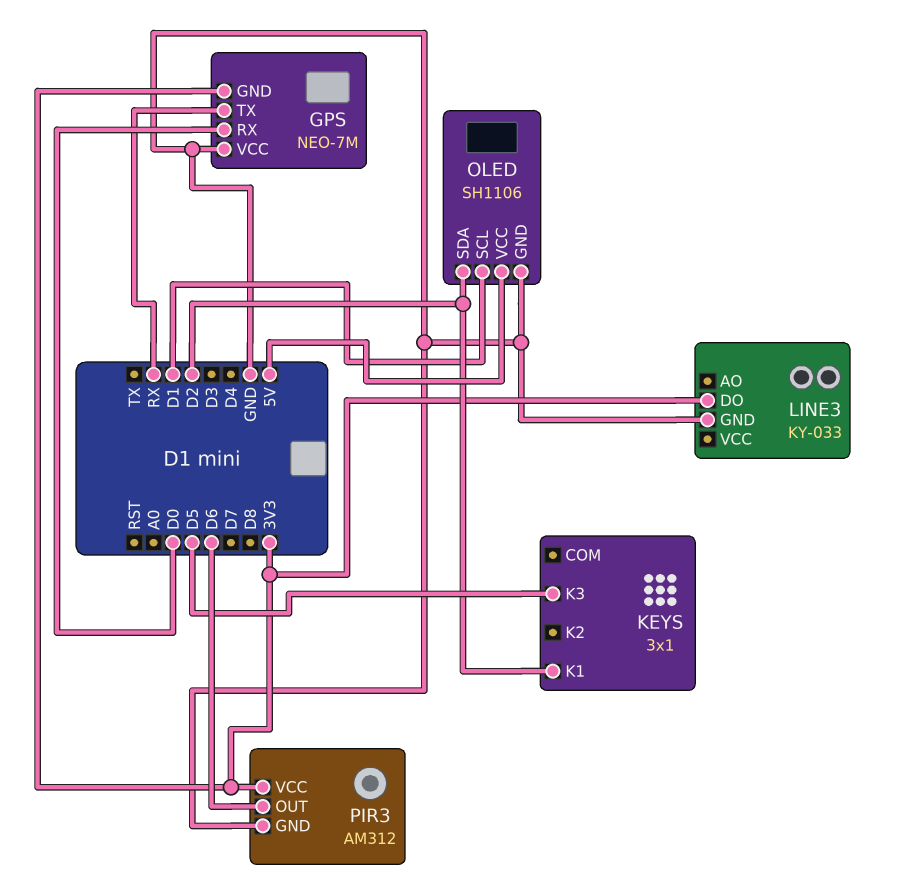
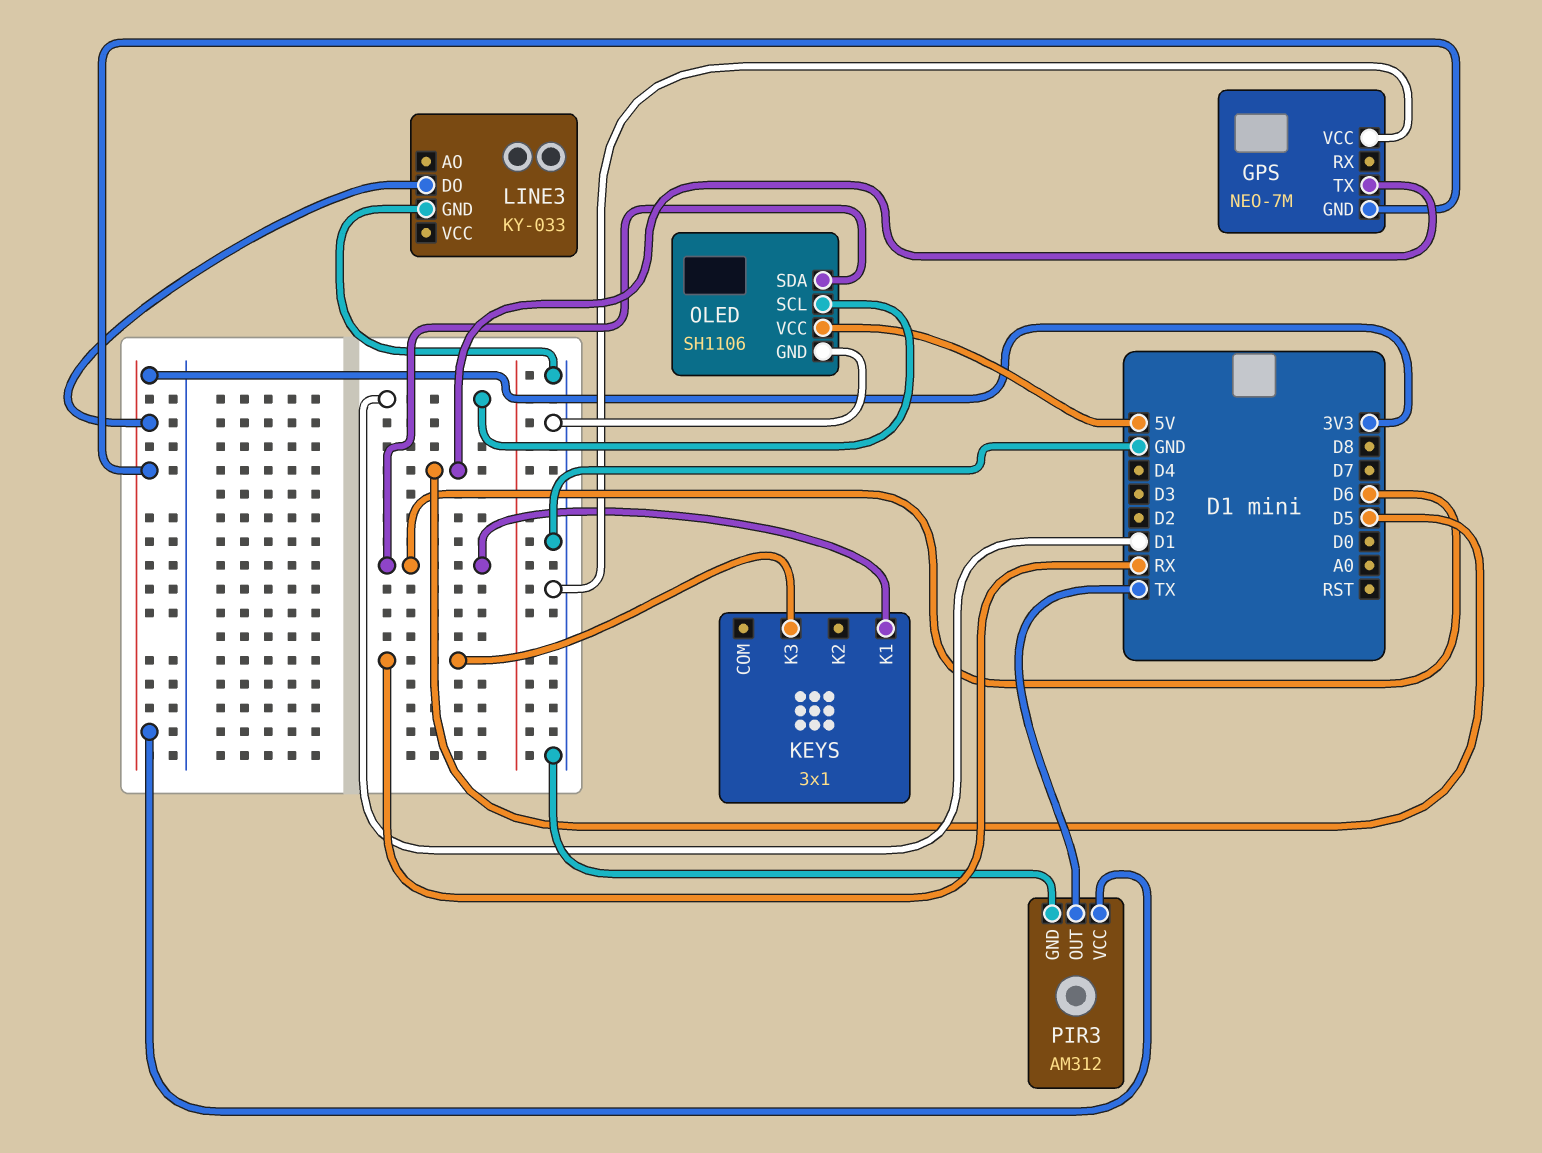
GPS pin RX: D0 -> none
GPS pin TX: RX -> D5
KEYS pin K1: D2 -> D6
KEYS pin K3: D5 -> RX
OLED pin SDA: D2 -> D6
PIR3 pin OUT: D6 -> TX

